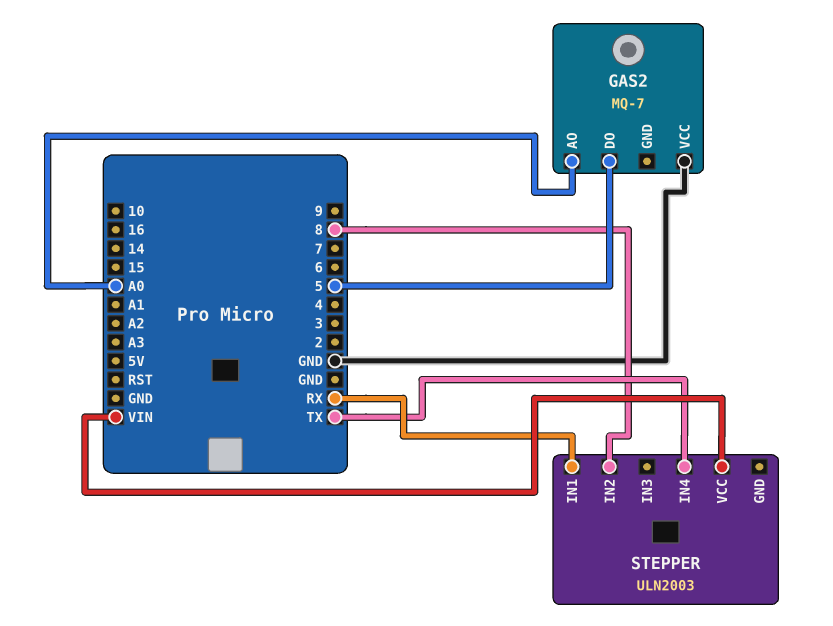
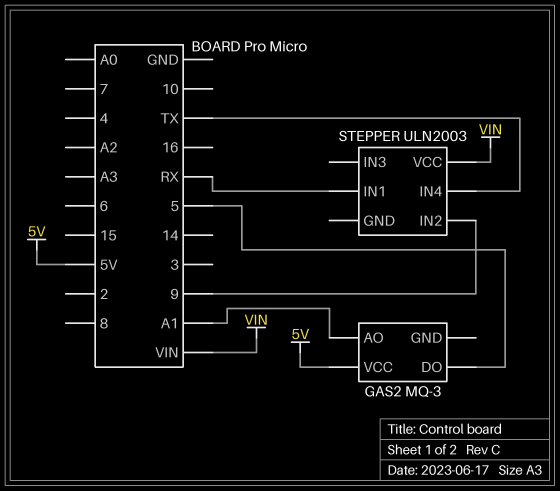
GAS2: MQ-7 -> MQ-3
GAS2 pin AO: A0 -> A1
GAS2 pin VCC: GND -> 5V
STEPPER pin IN2: 8 -> 9

